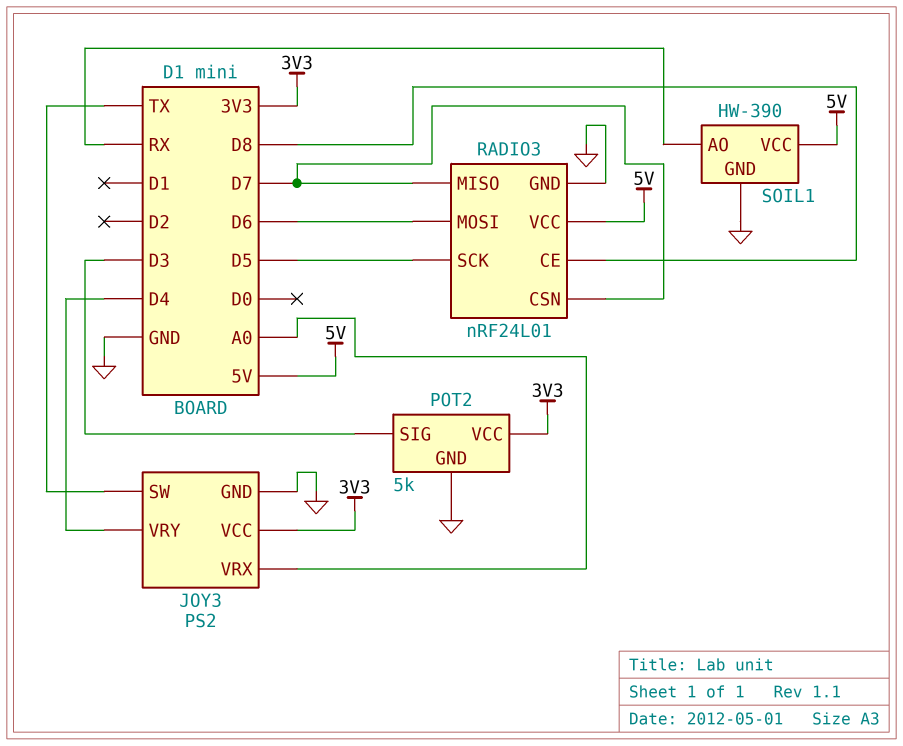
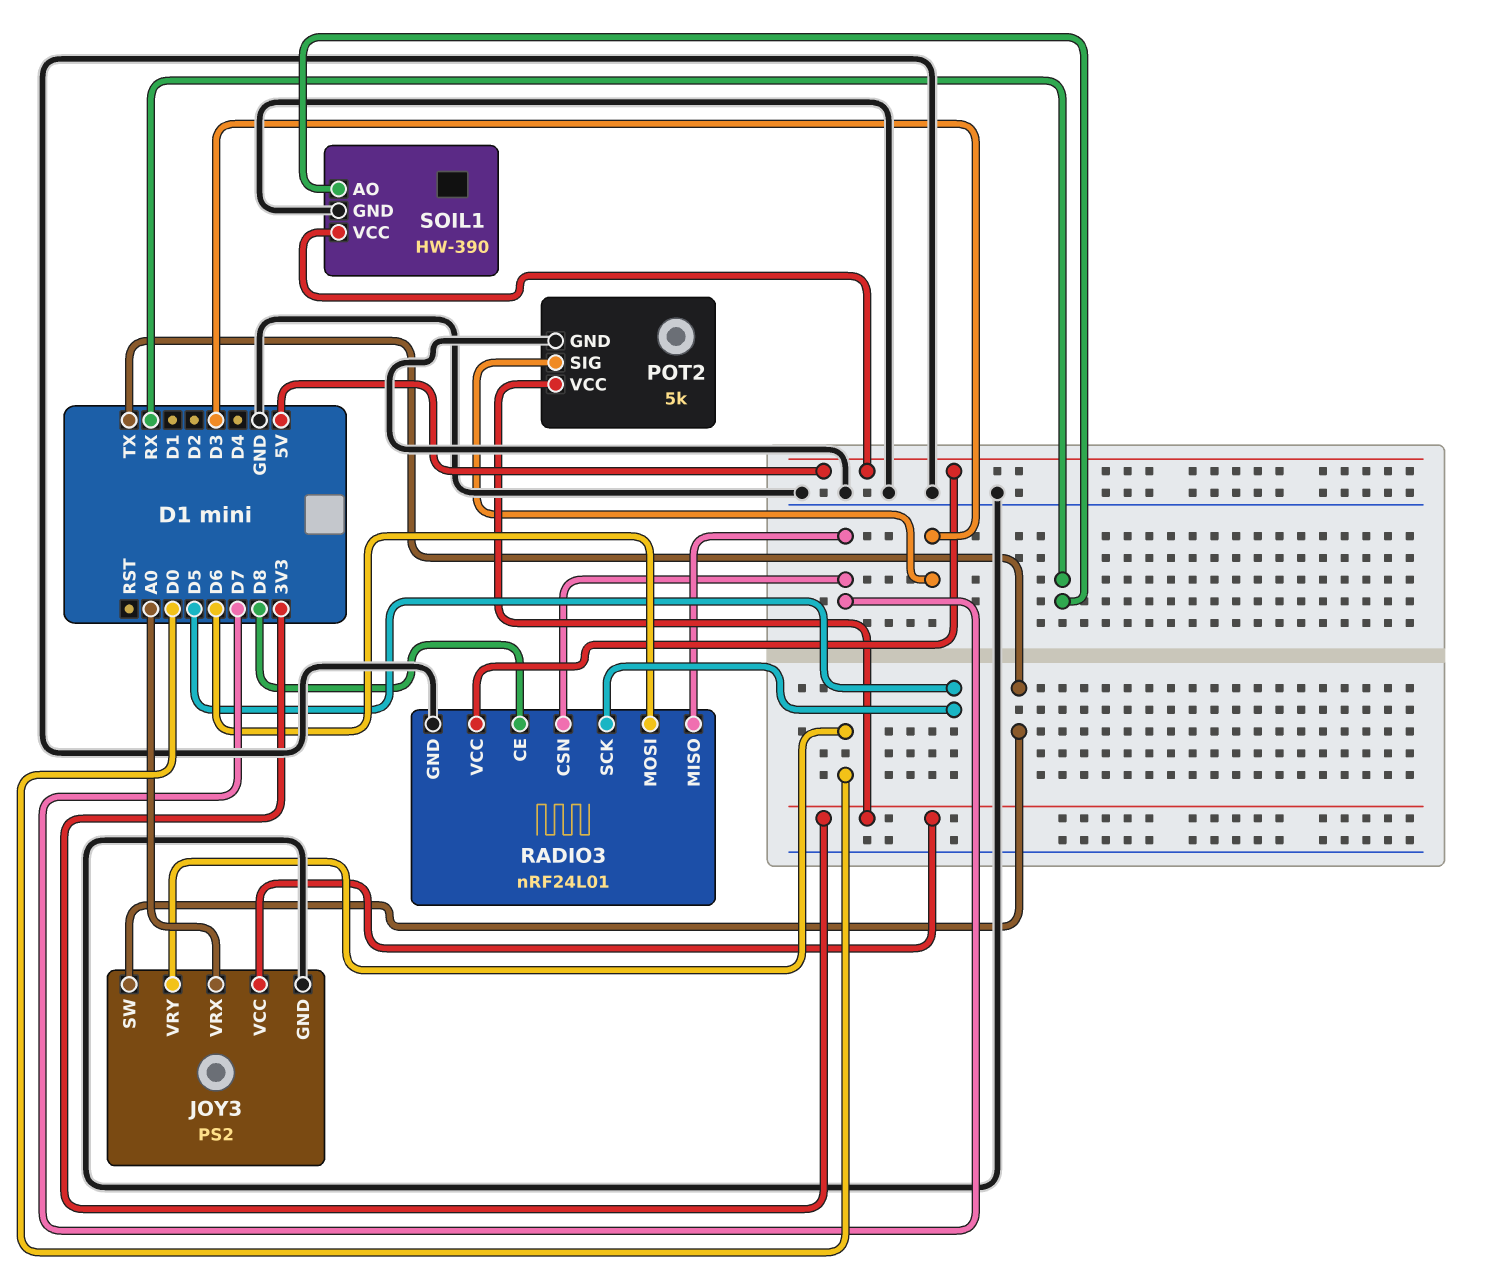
JOY3 pin VRY: D4 -> D0

